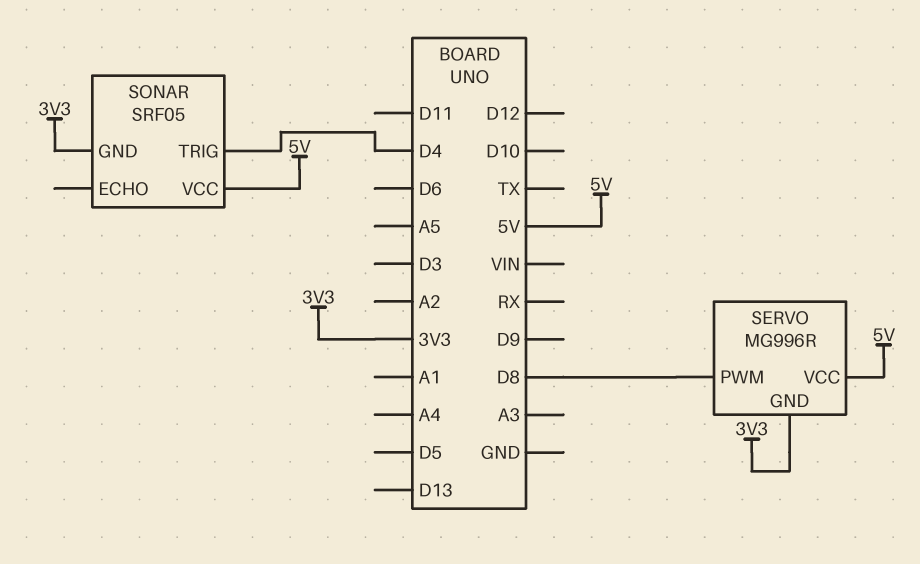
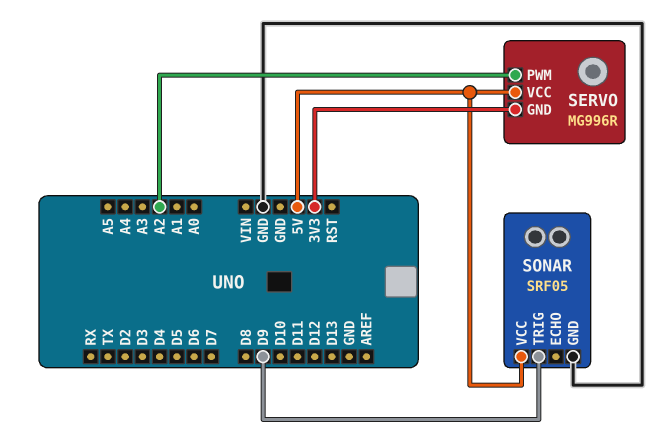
SERVO pin PWM: D8 -> A2
SONAR pin GND: 3V3 -> GND
SONAR pin TRIG: D4 -> D9

